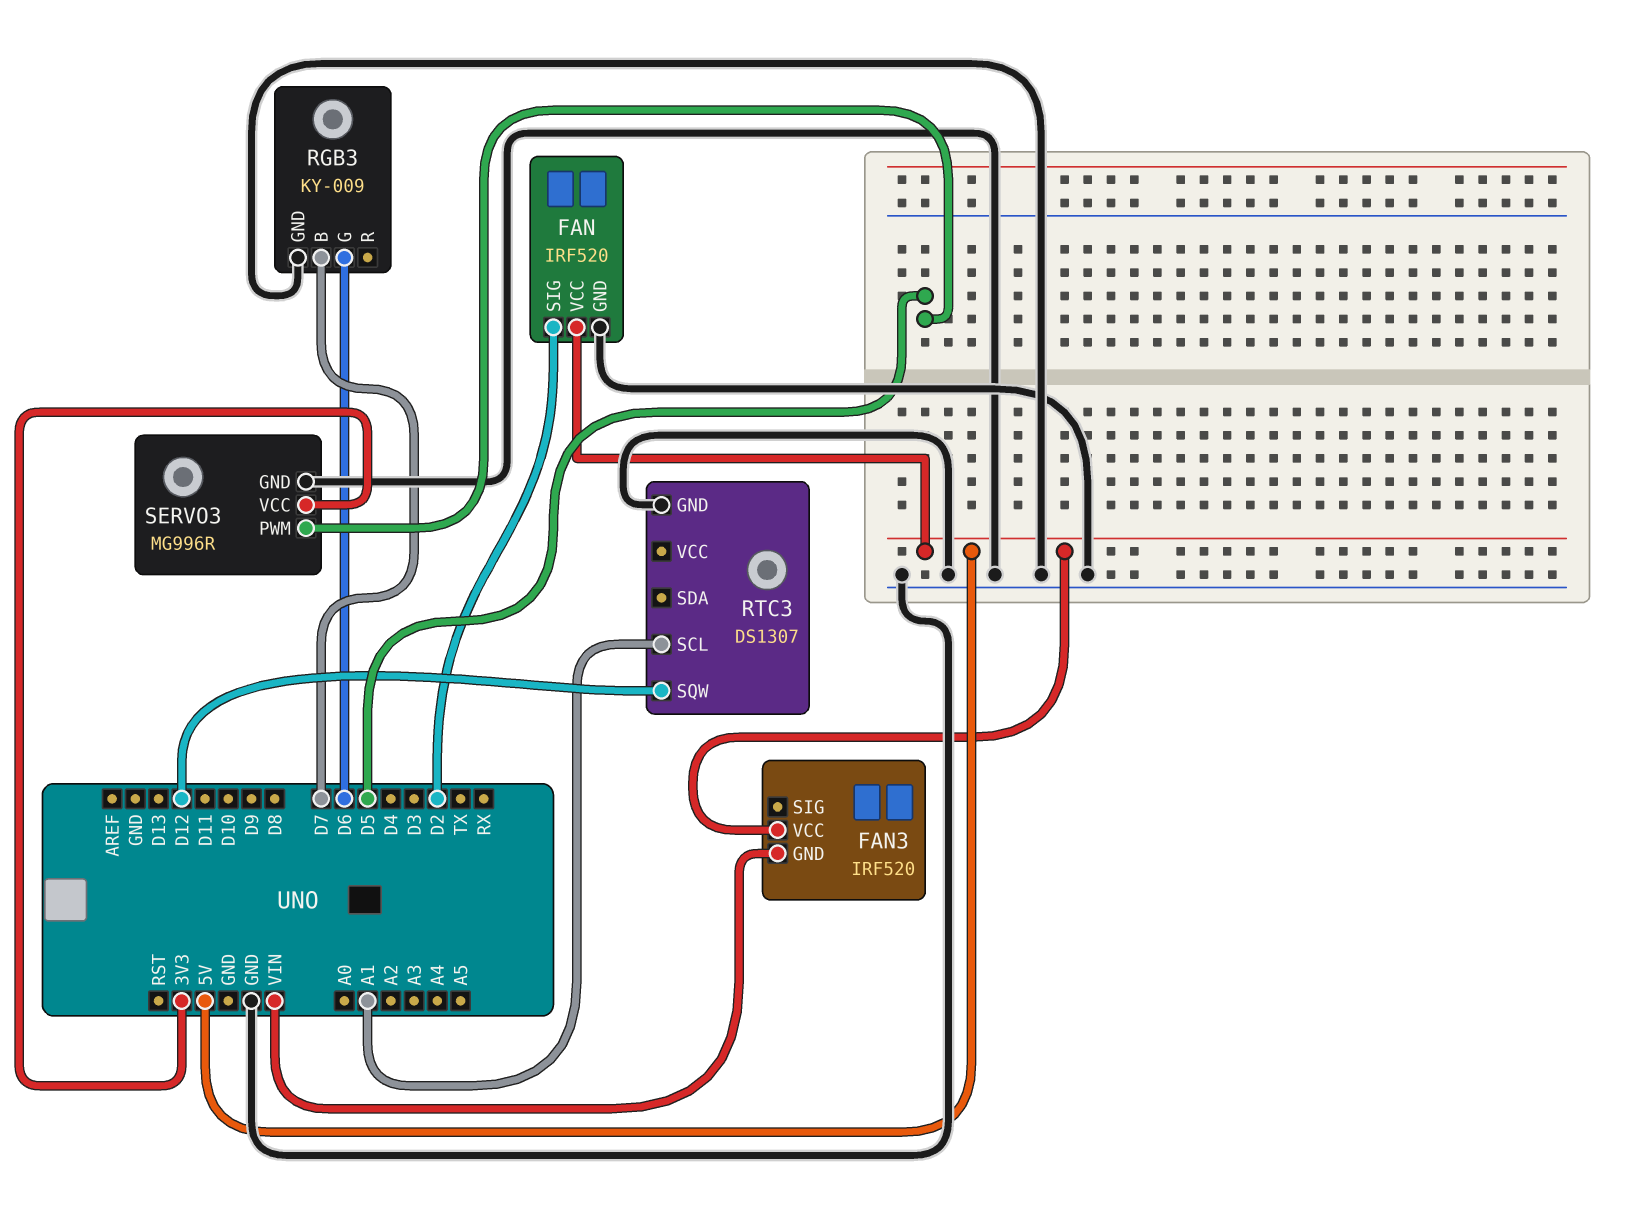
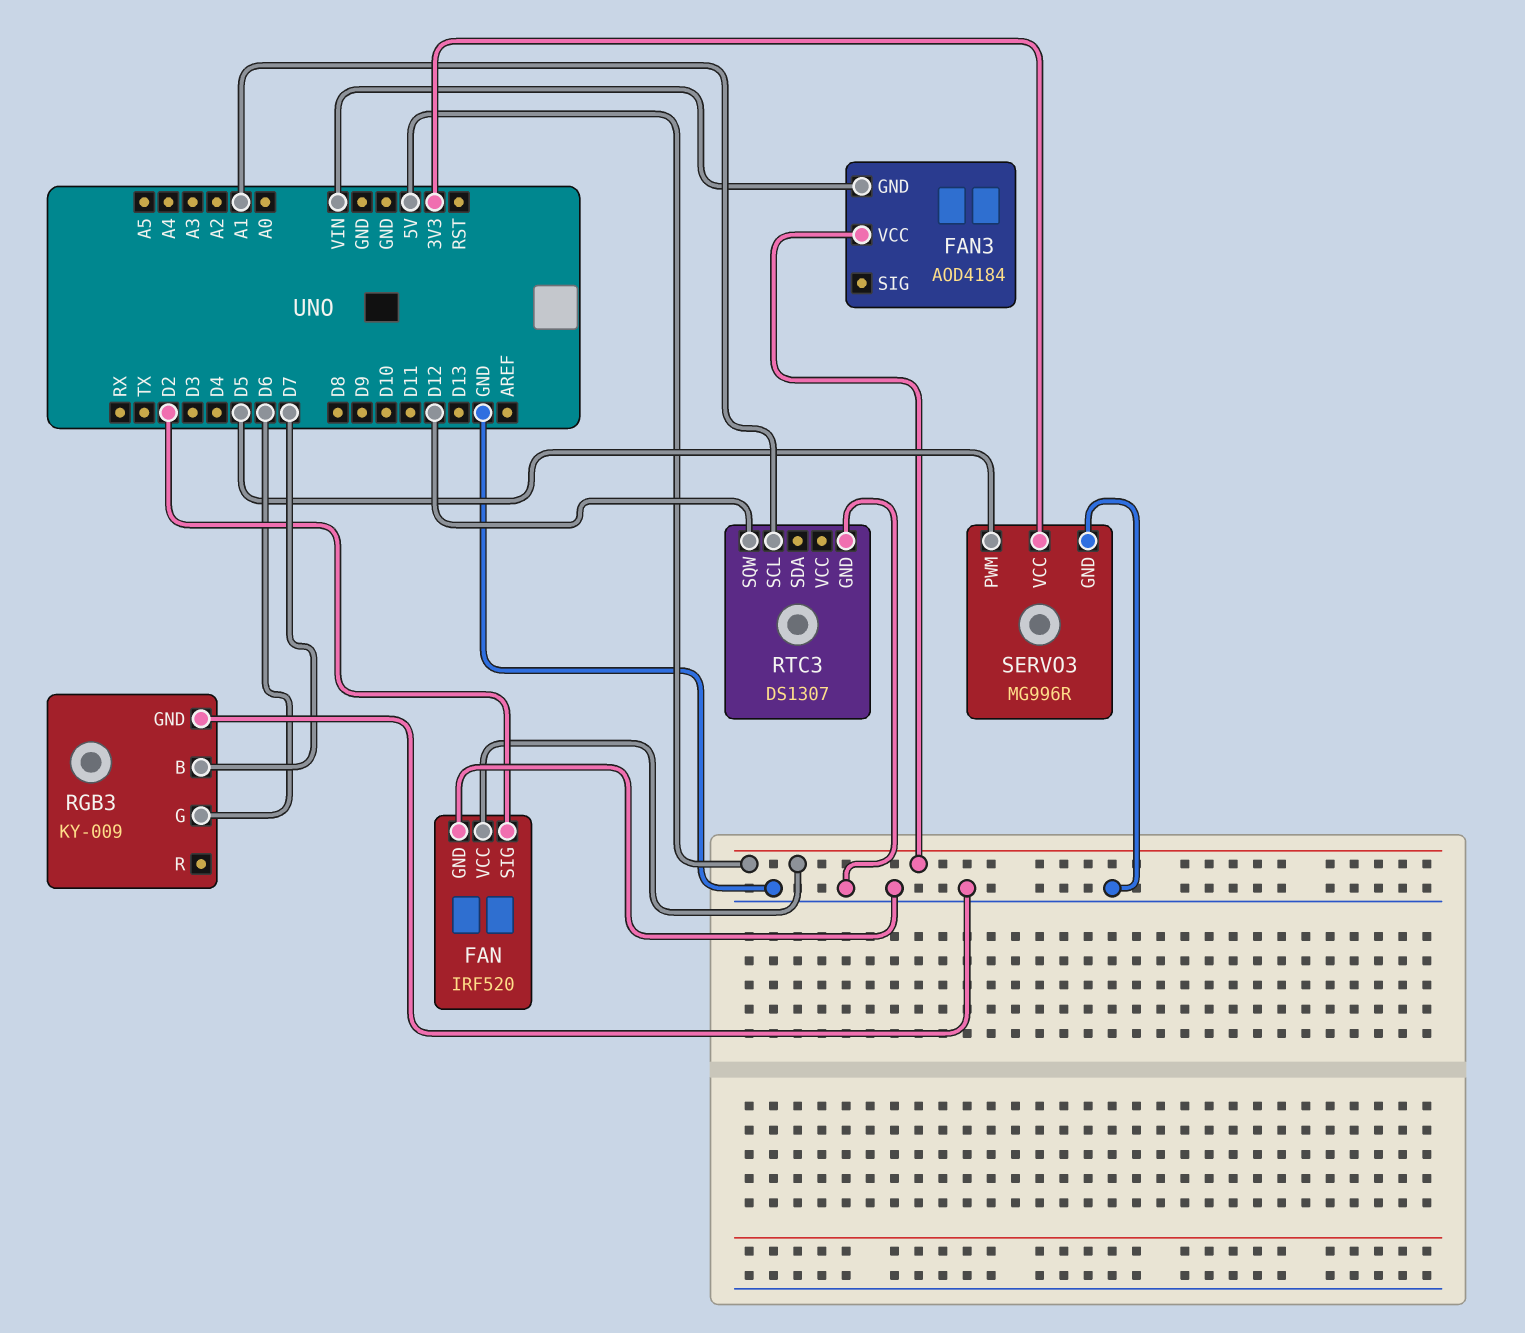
FAN3: IRF520 -> AOD4184

